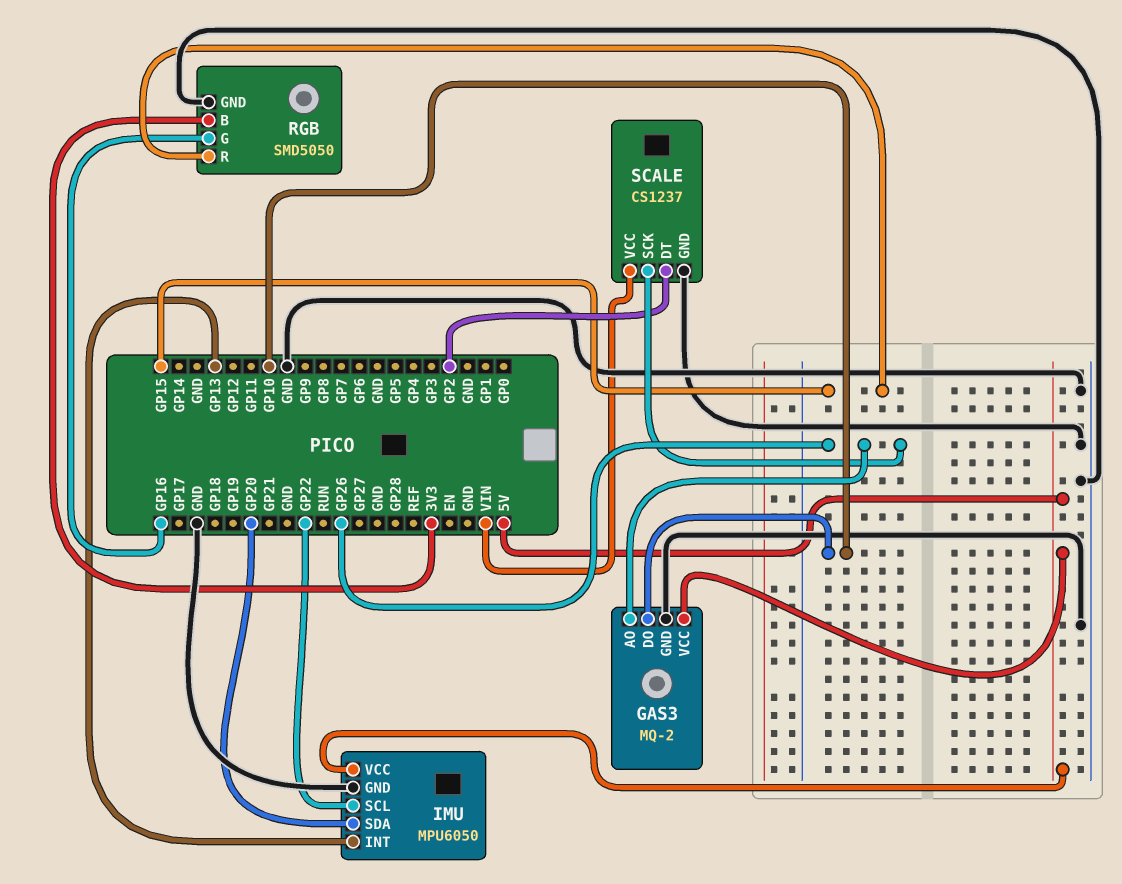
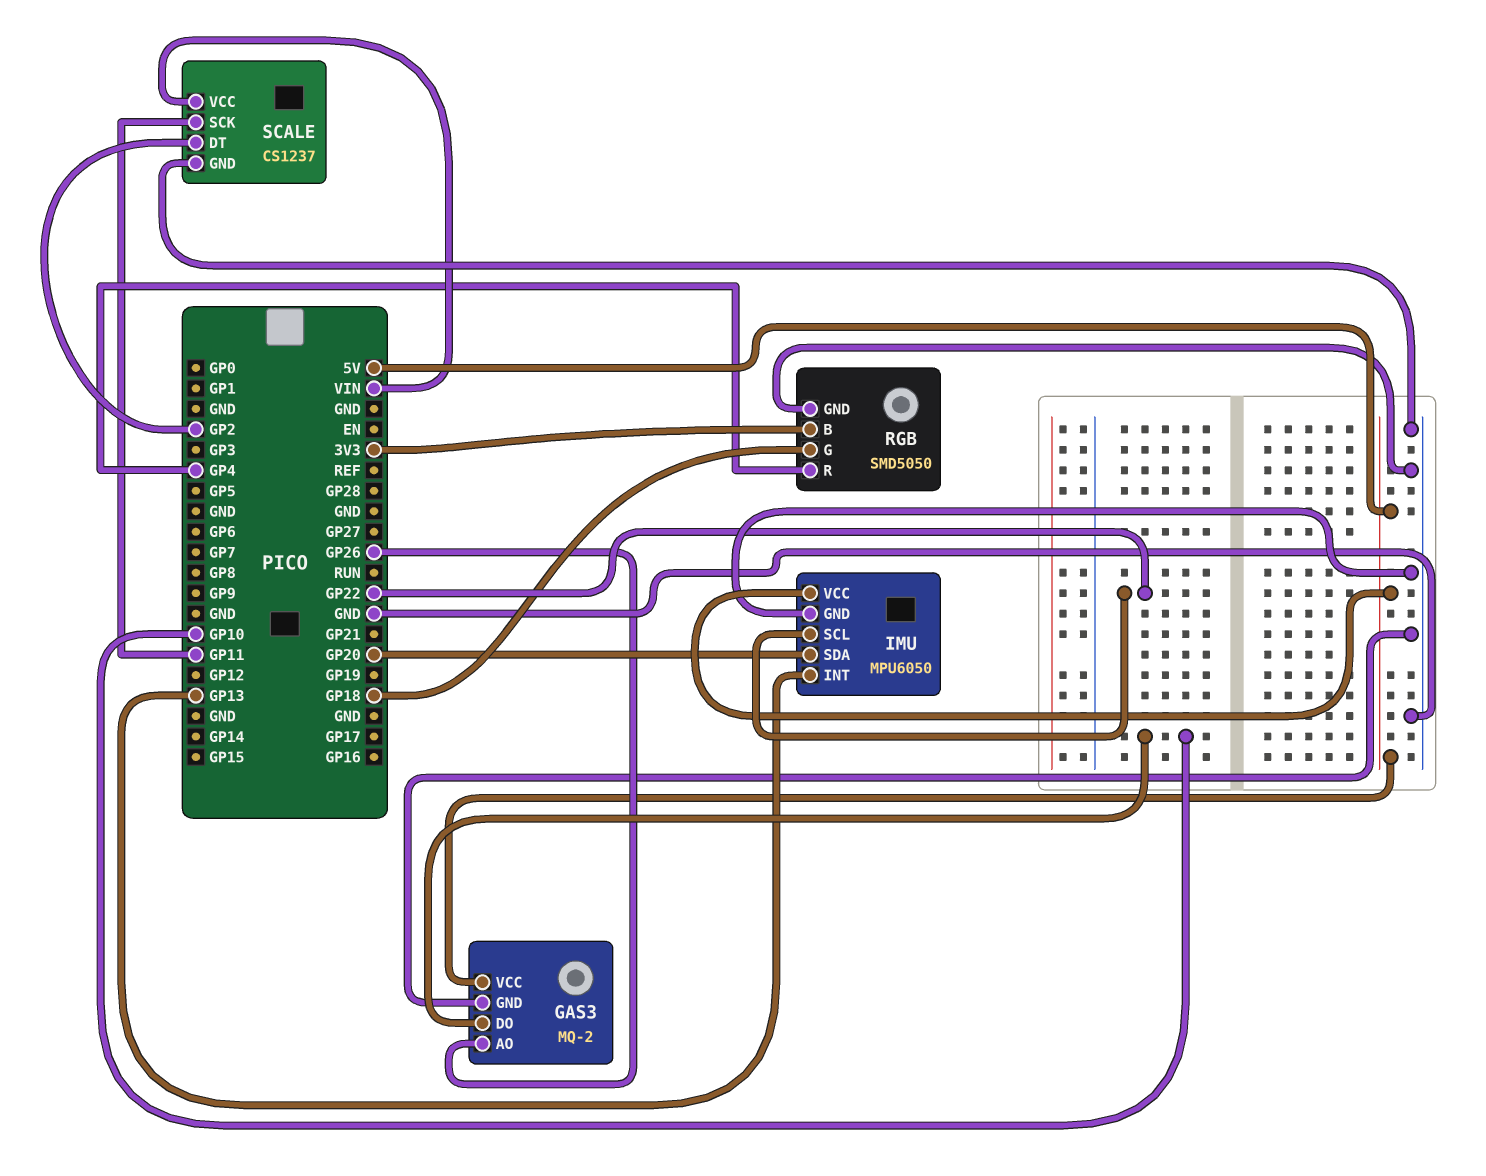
RGB pin G: GP16 -> GP18
RGB pin R: GP15 -> GP4
SCALE pin SCK: GP26 -> GP11

